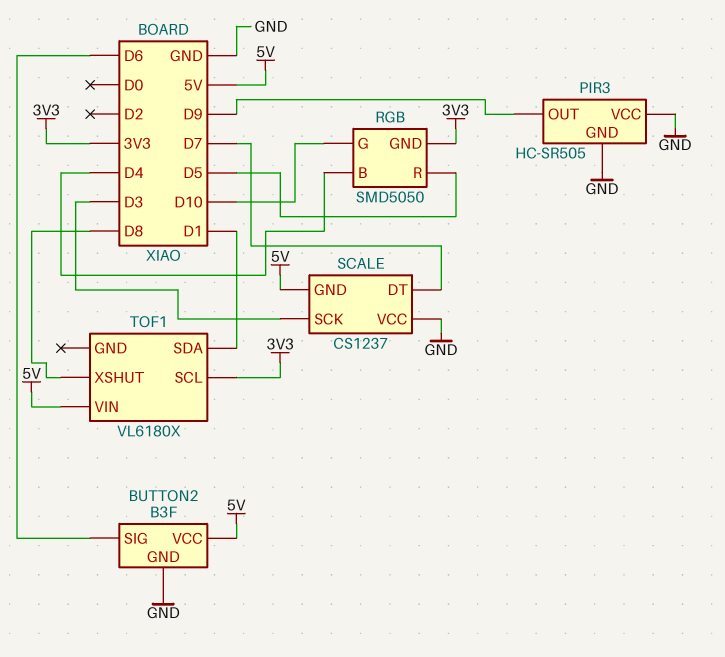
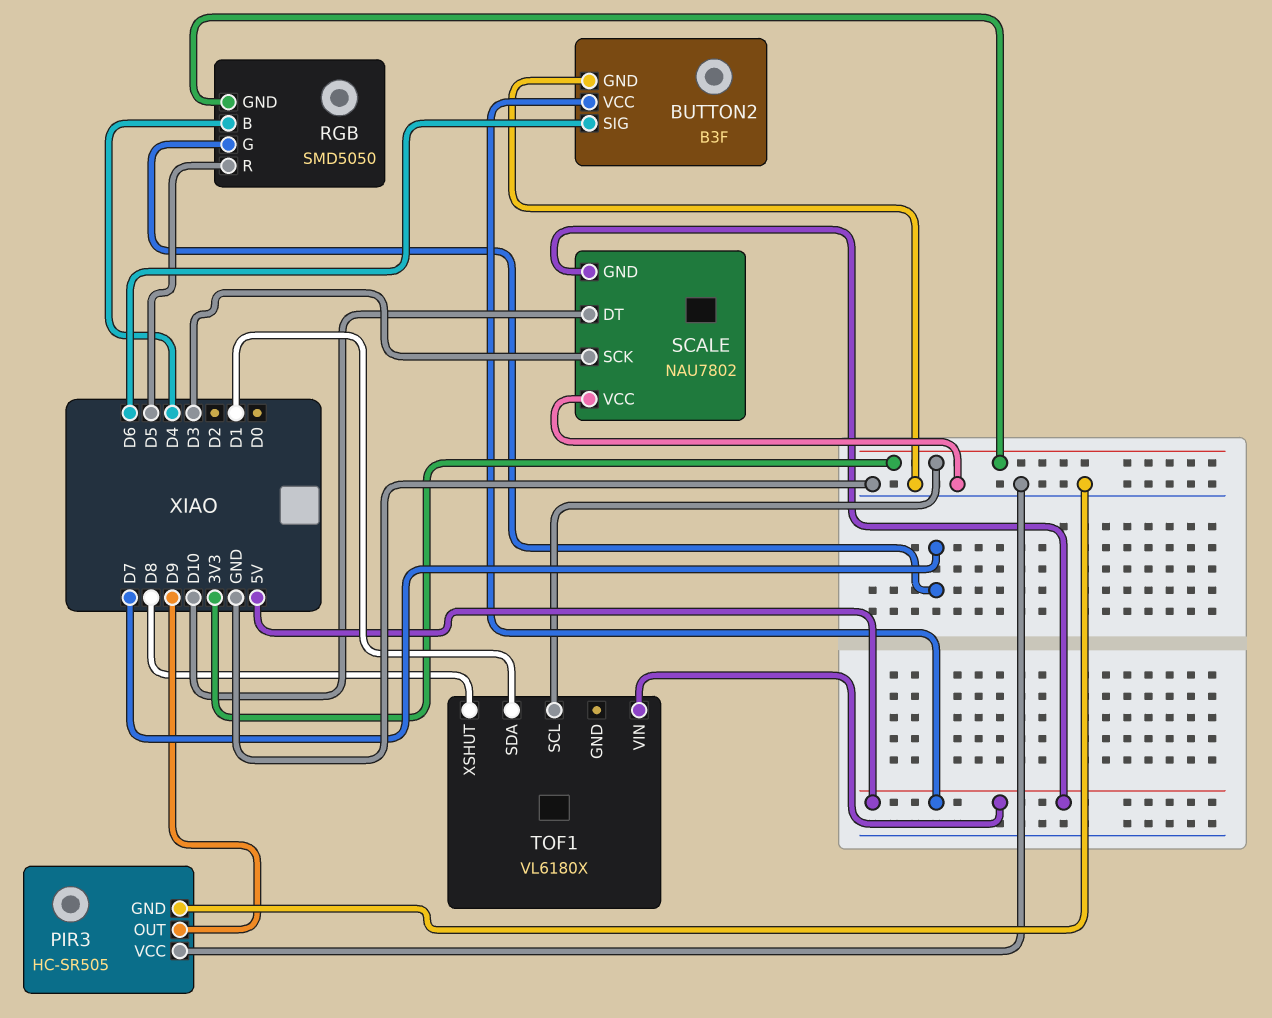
RGB pin G: D10 -> D7
SCALE: CS1237 -> NAU7802
SCALE pin DT: D7 -> D10

